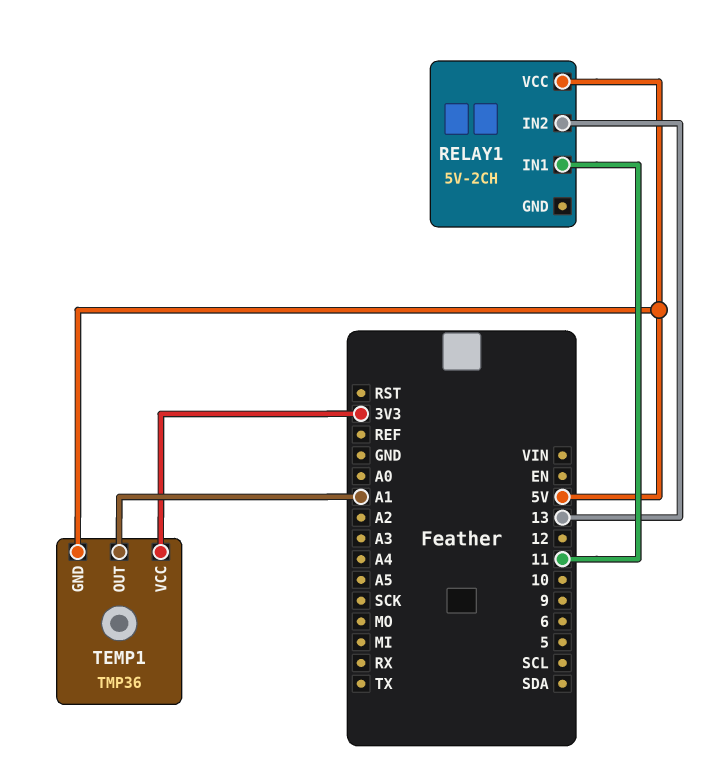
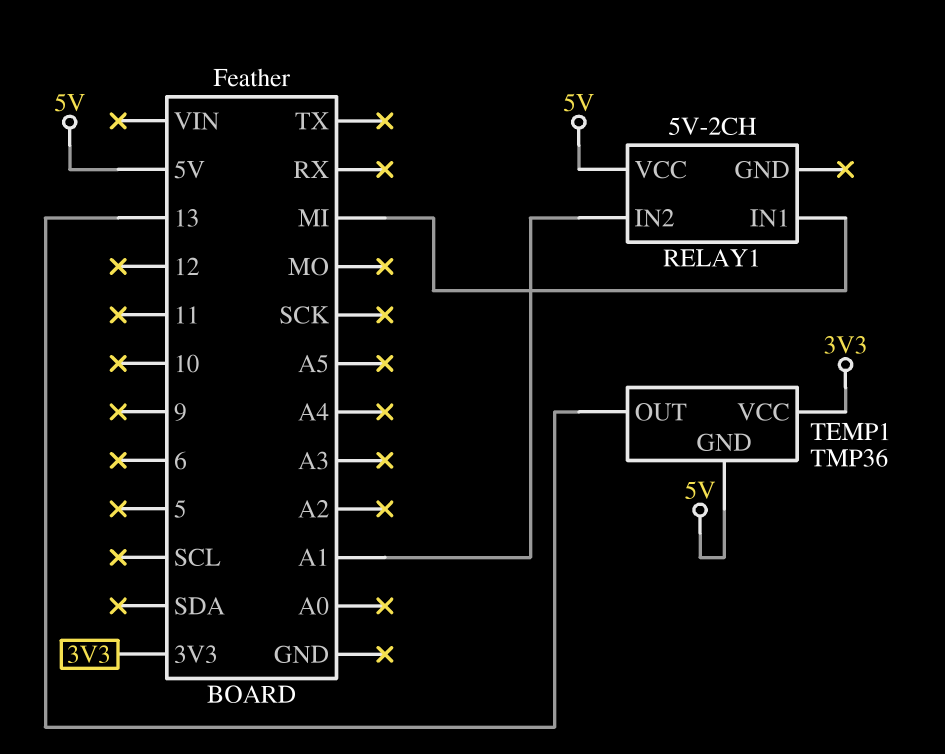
RELAY1 pin IN1: 11 -> MI
RELAY1 pin IN2: 13 -> A1
TEMP1 pin OUT: A1 -> 13

